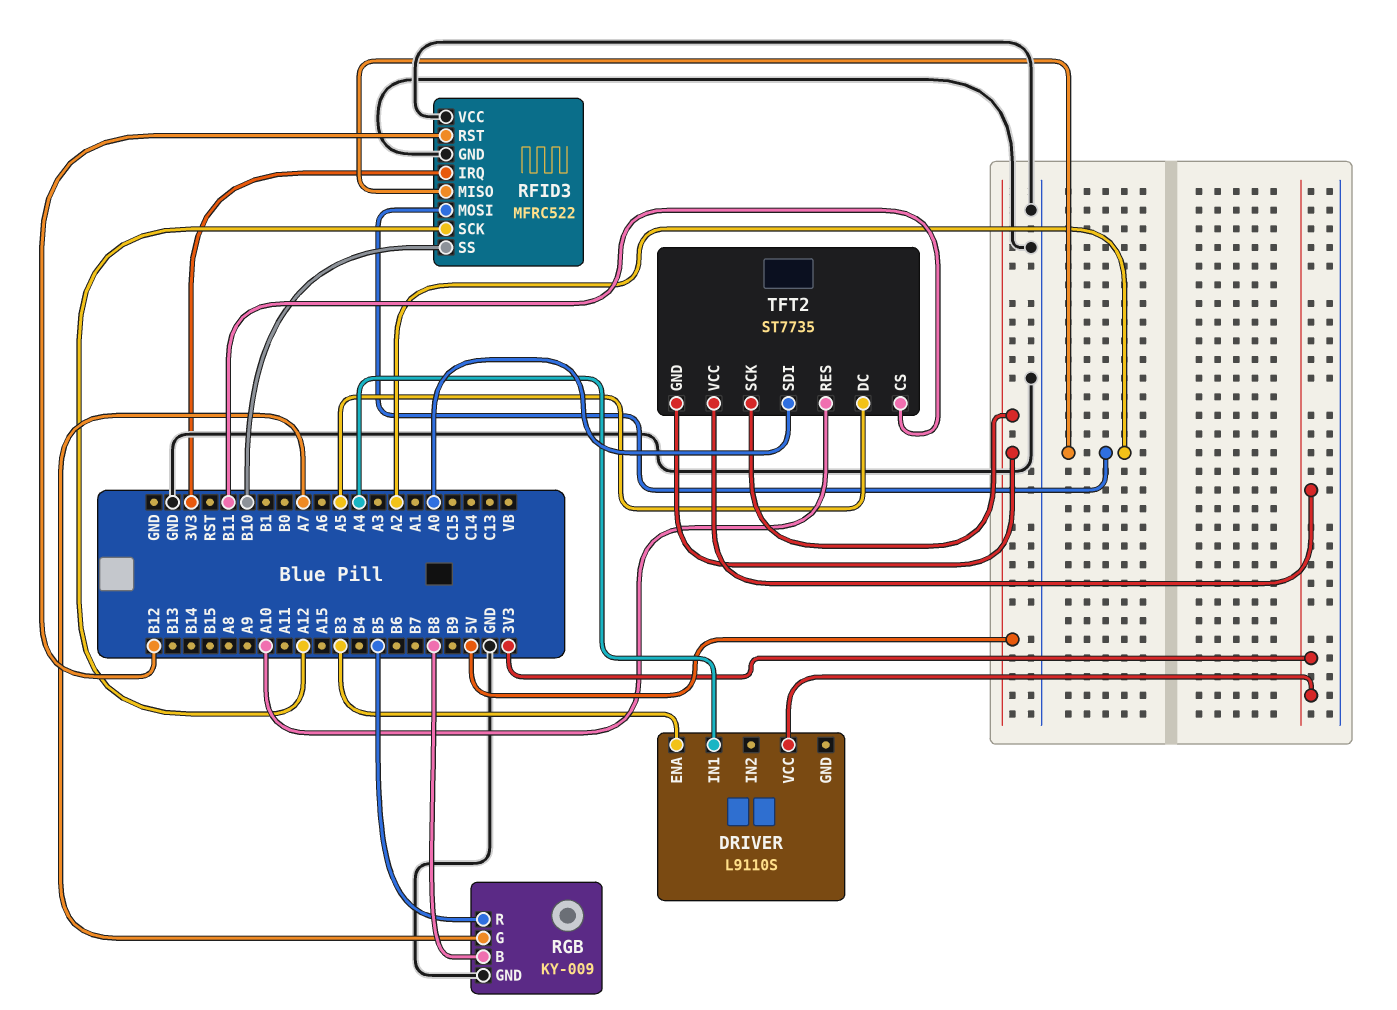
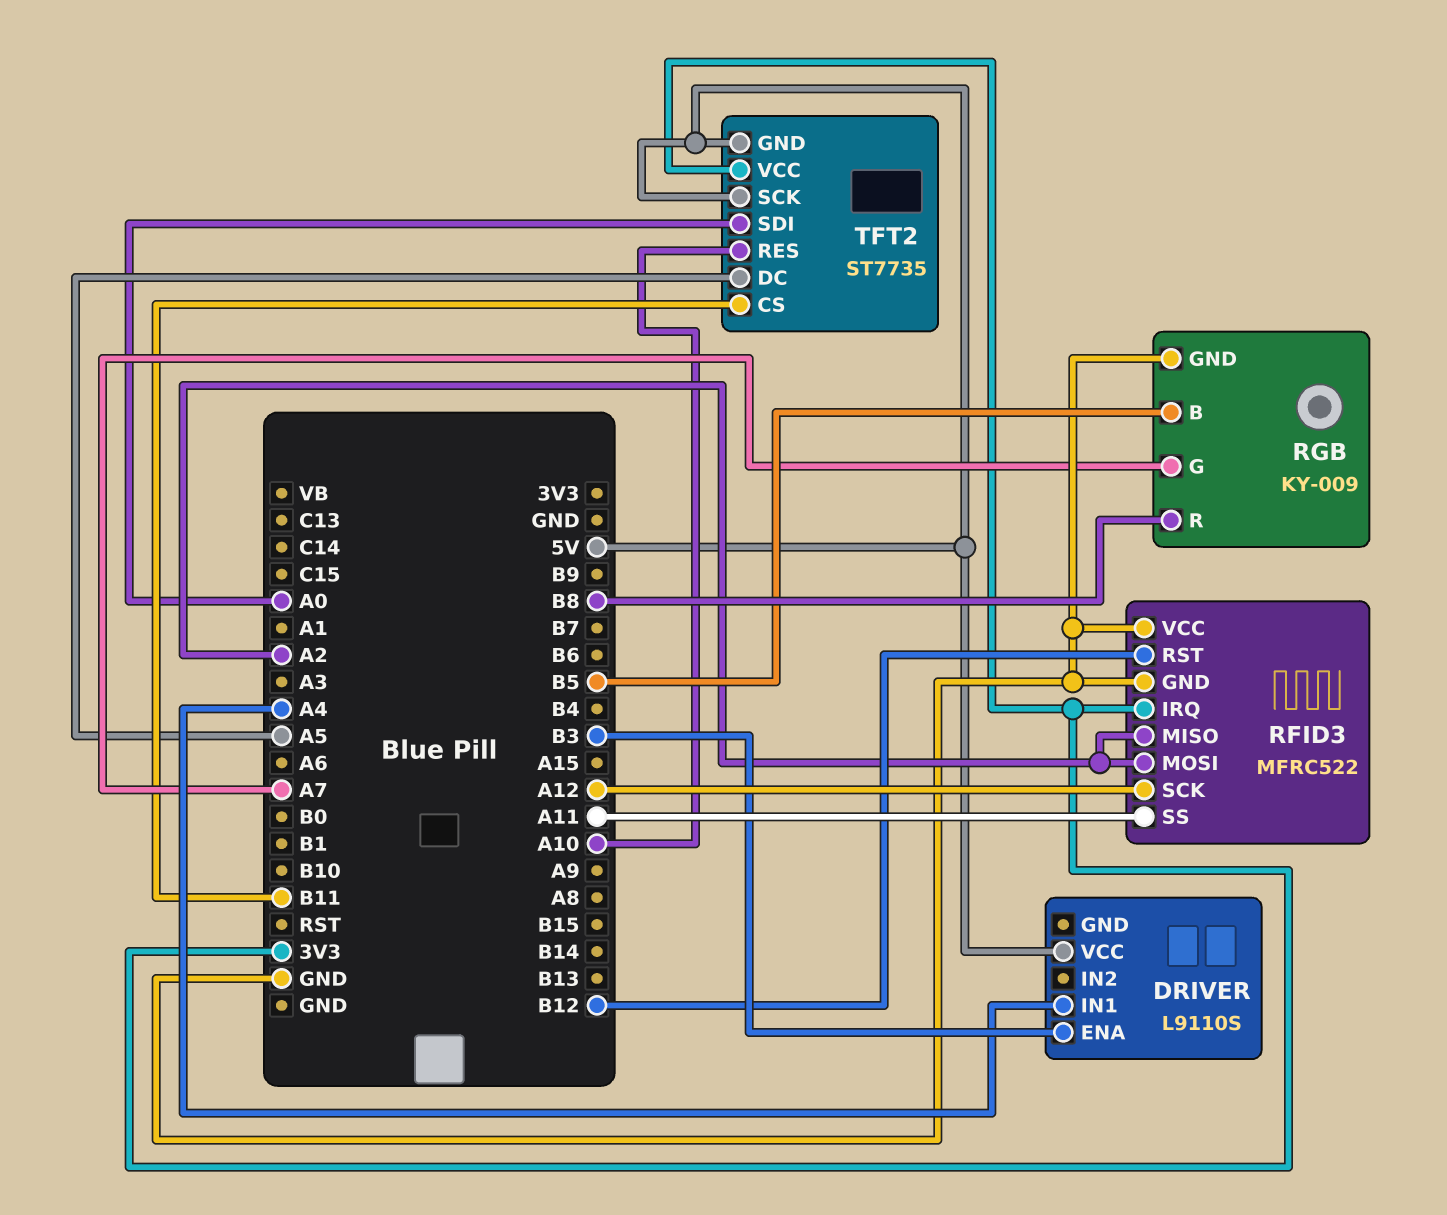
DRIVER pin VCC: 3V3 -> 5V
RFID3 pin SS: B10 -> A11
RGB pin B: B8 -> B5
RGB pin R: B5 -> B8

